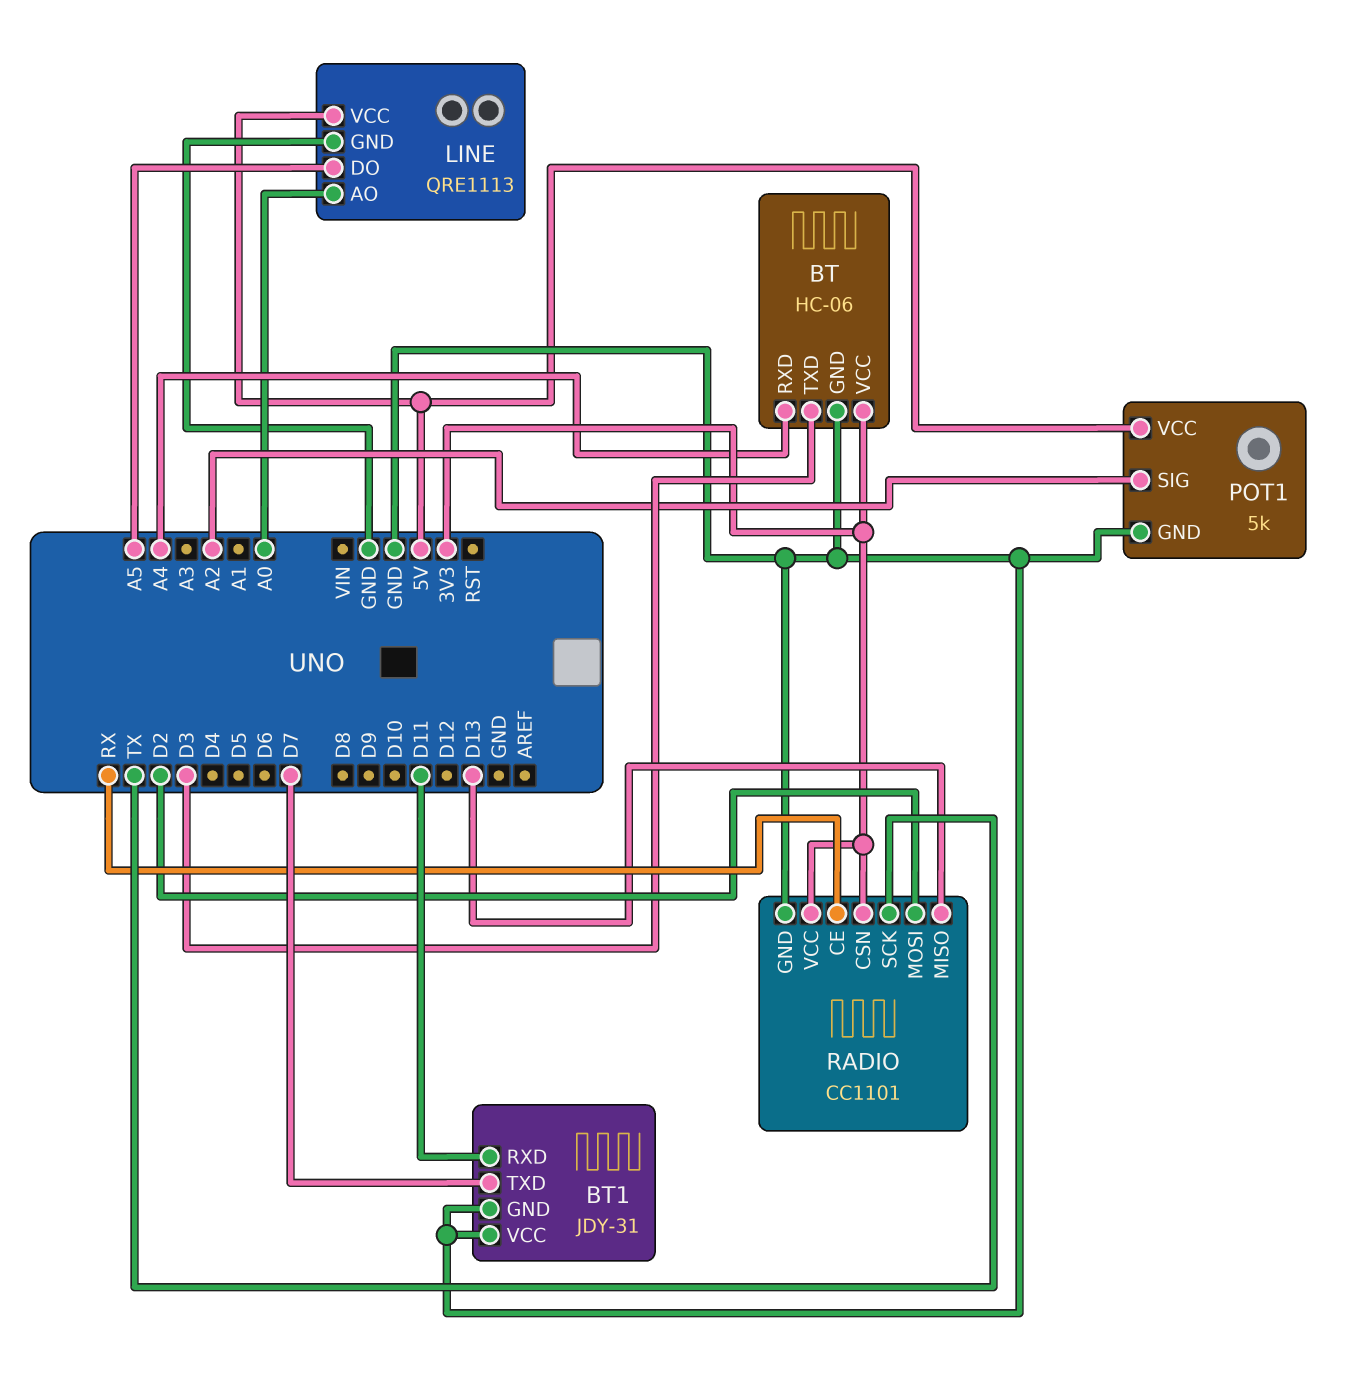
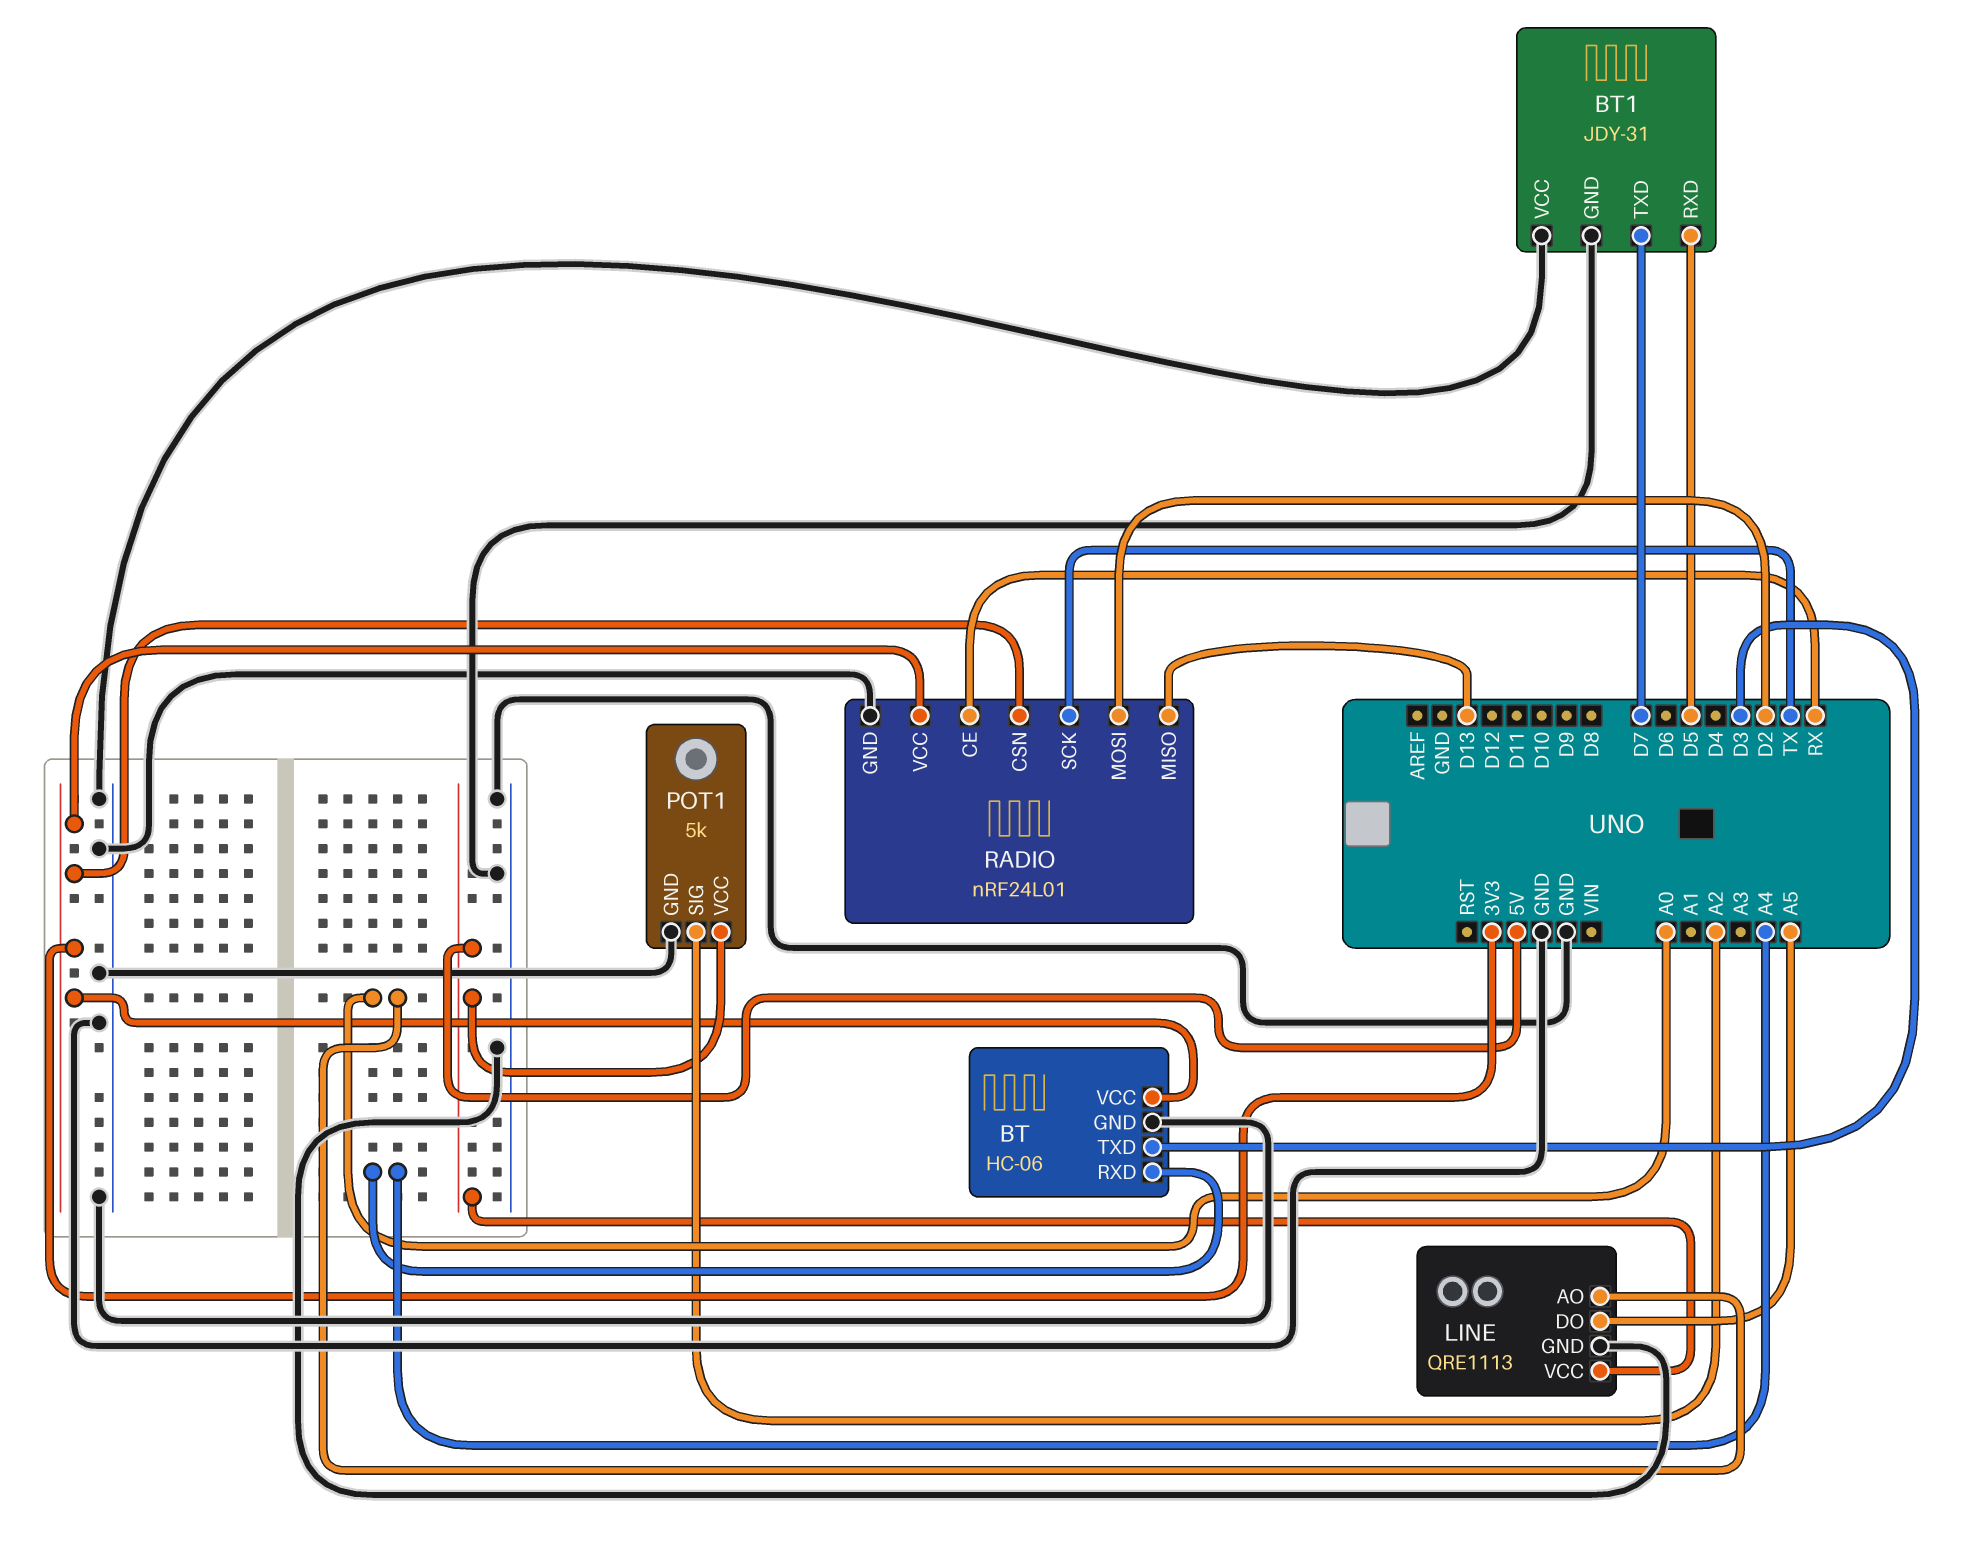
BT1 pin RXD: D11 -> D5
RADIO: CC1101 -> nRF24L01

